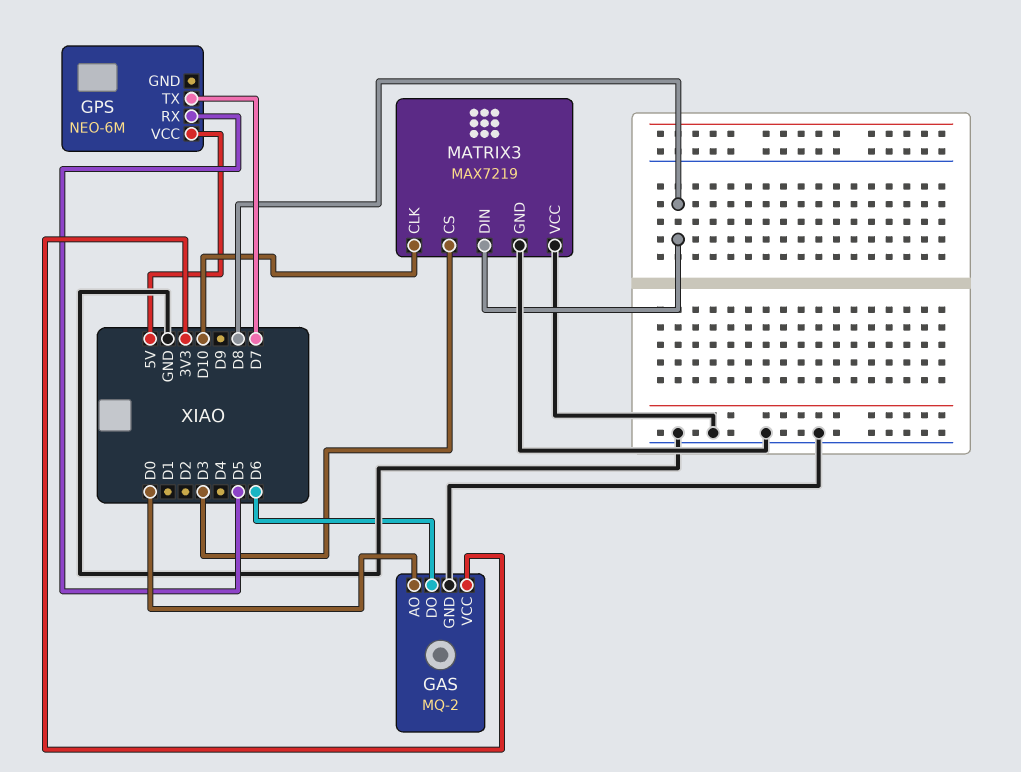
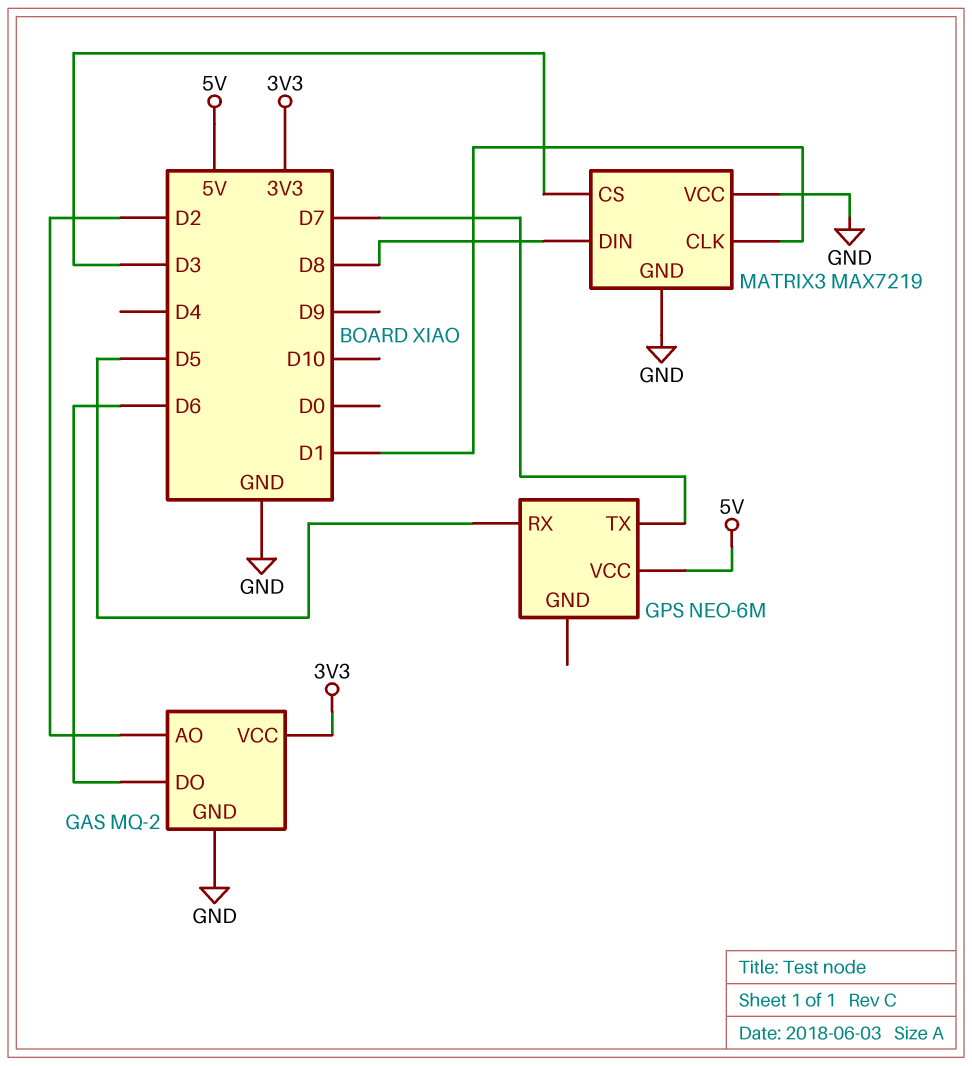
GAS pin AO: D0 -> D2
MATRIX3 pin CLK: D10 -> D1

